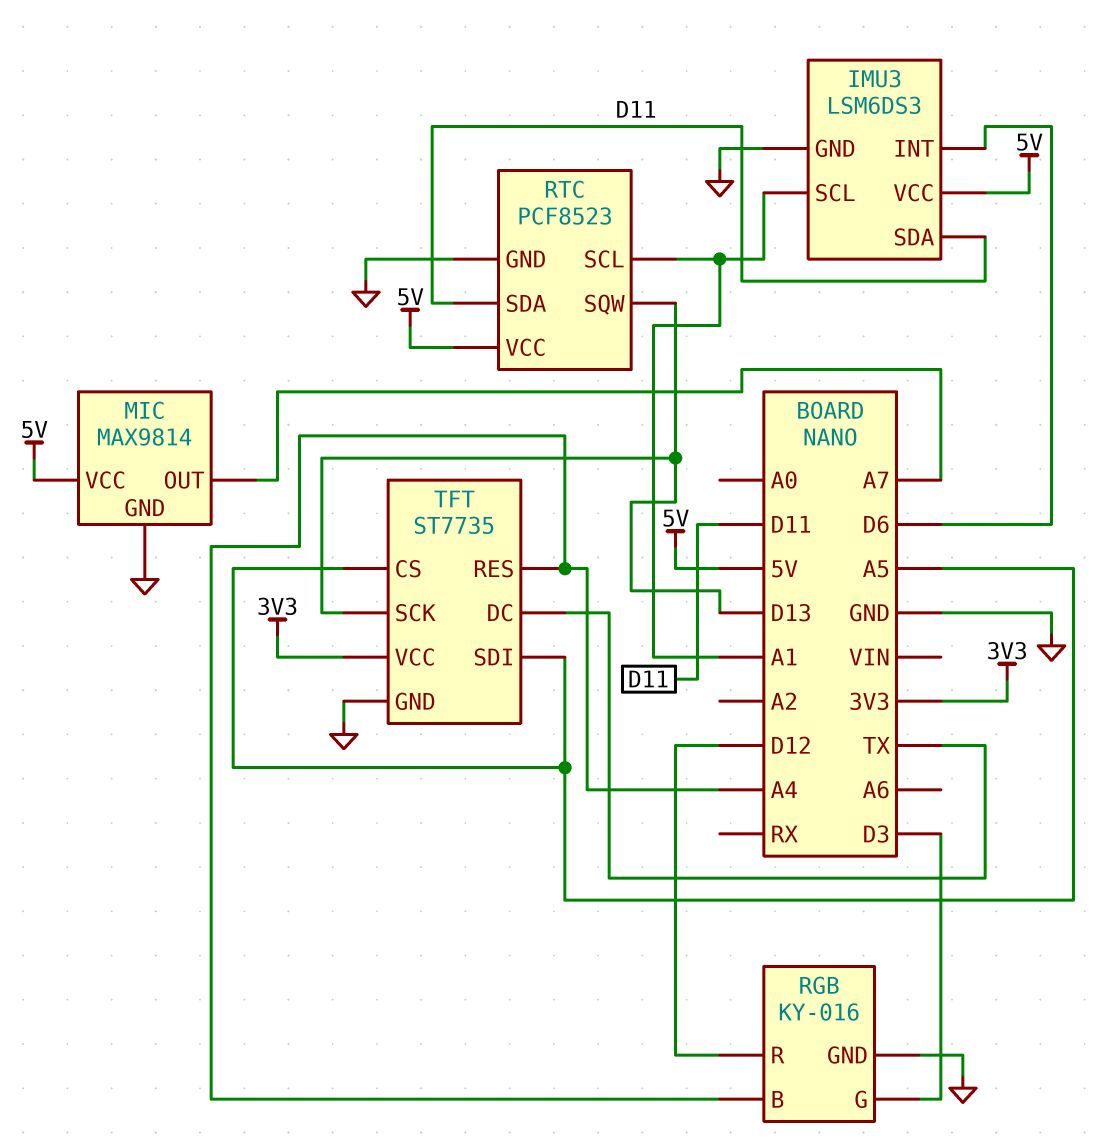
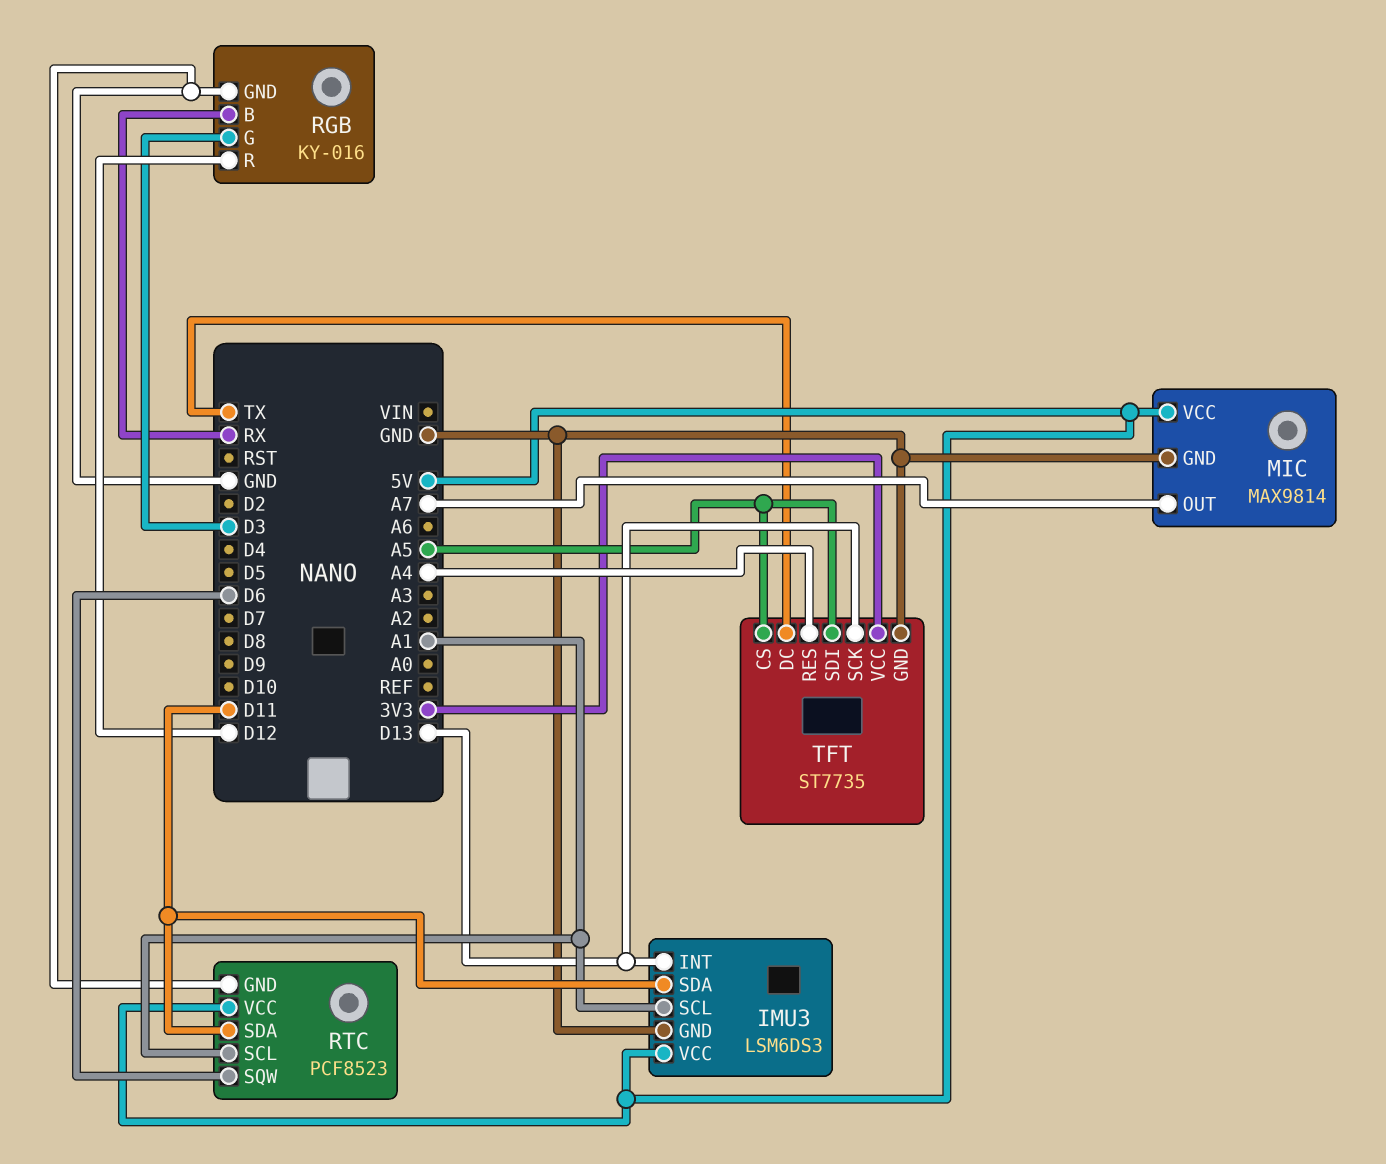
IMU3 pin INT: D6 -> D13
RGB pin B: A4 -> RX
RTC pin SQW: D13 -> D6

